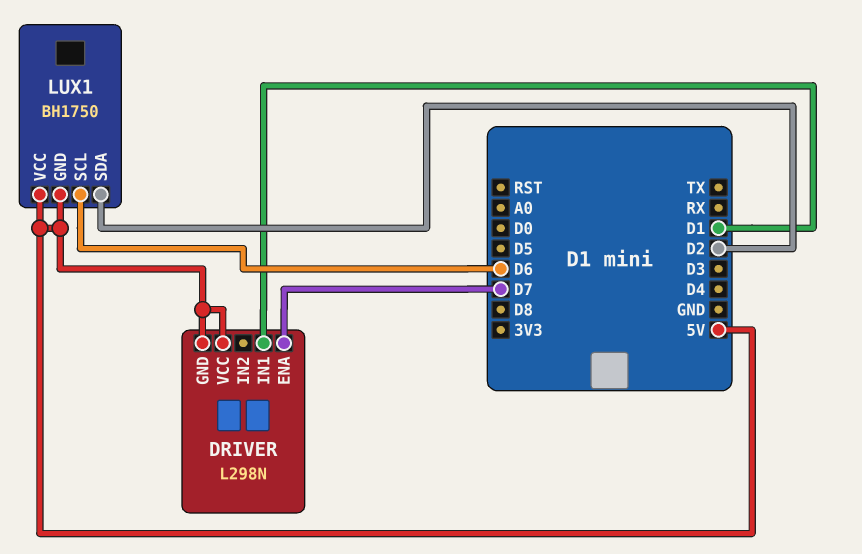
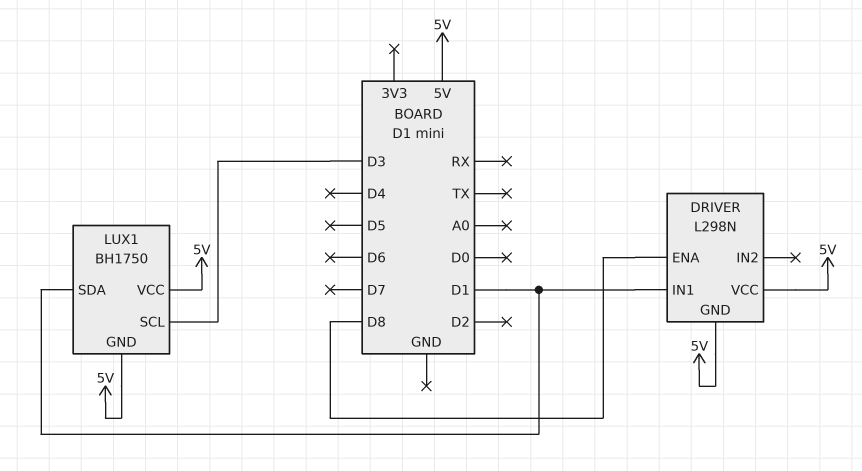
DRIVER pin ENA: D7 -> D8
LUX1 pin SCL: D6 -> D3
LUX1 pin SDA: D2 -> D1

